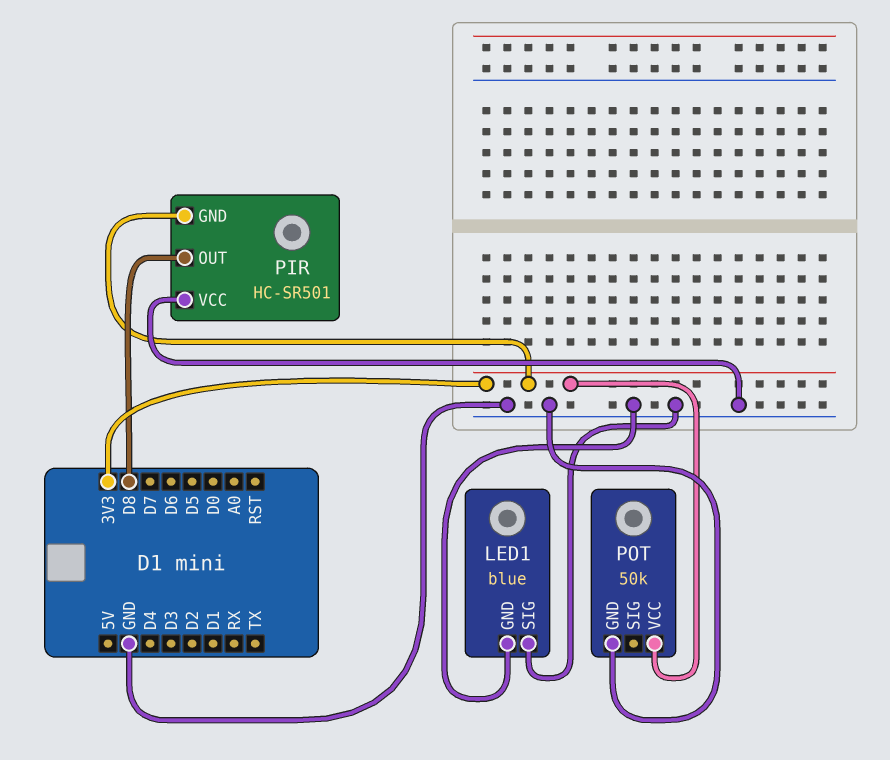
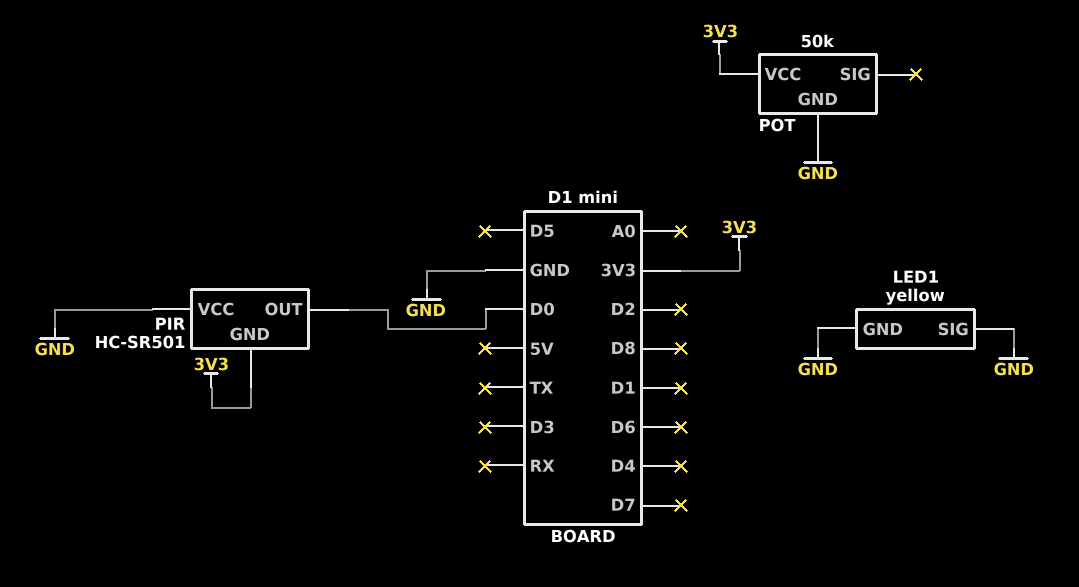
LED1: blue -> yellow
PIR pin OUT: D8 -> D0

